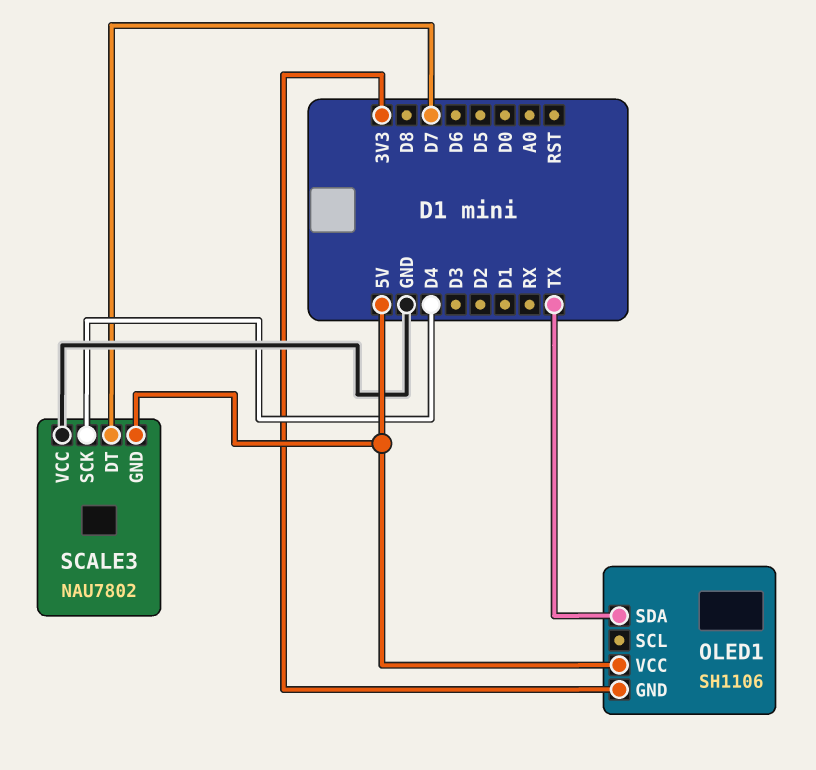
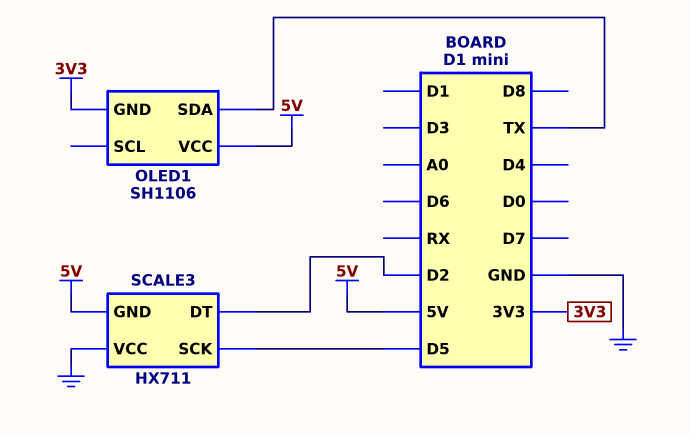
SCALE3: NAU7802 -> HX711
SCALE3 pin DT: D7 -> D2
SCALE3 pin SCK: D4 -> D5

